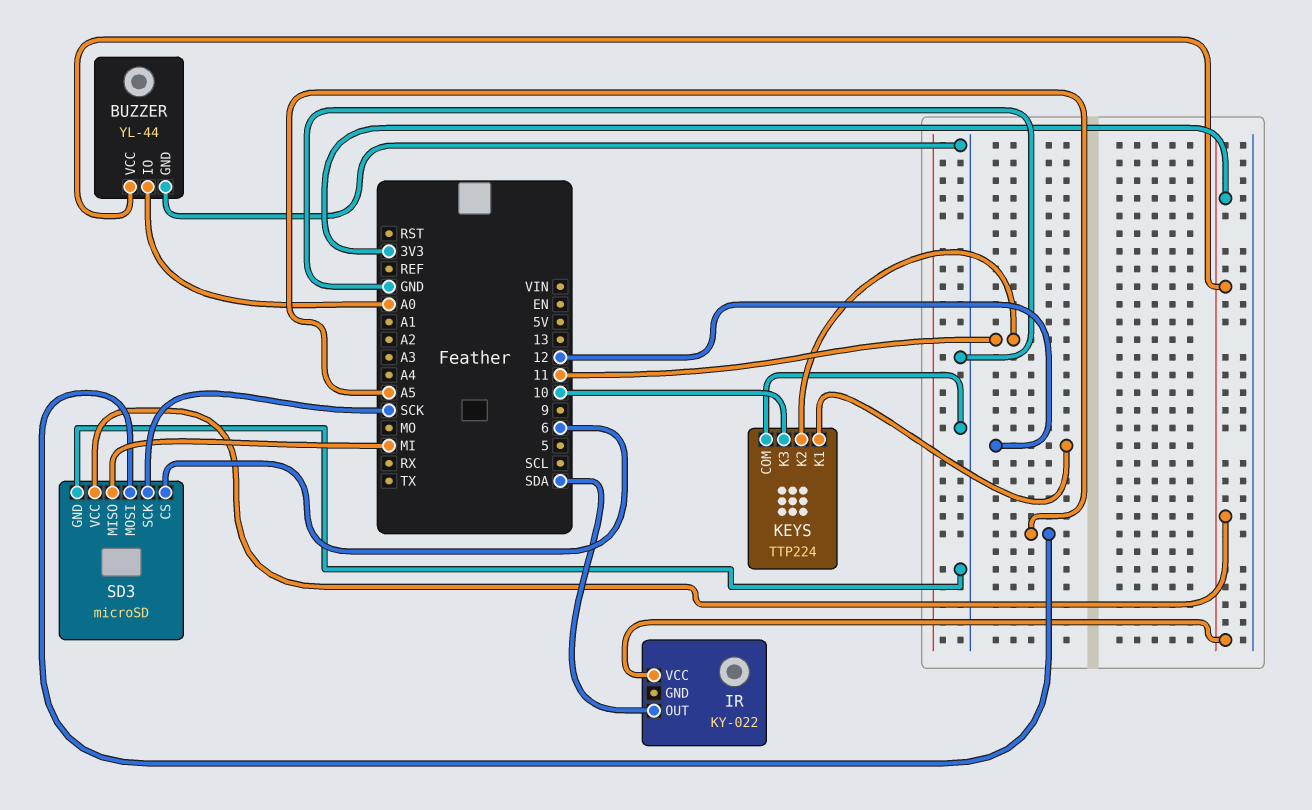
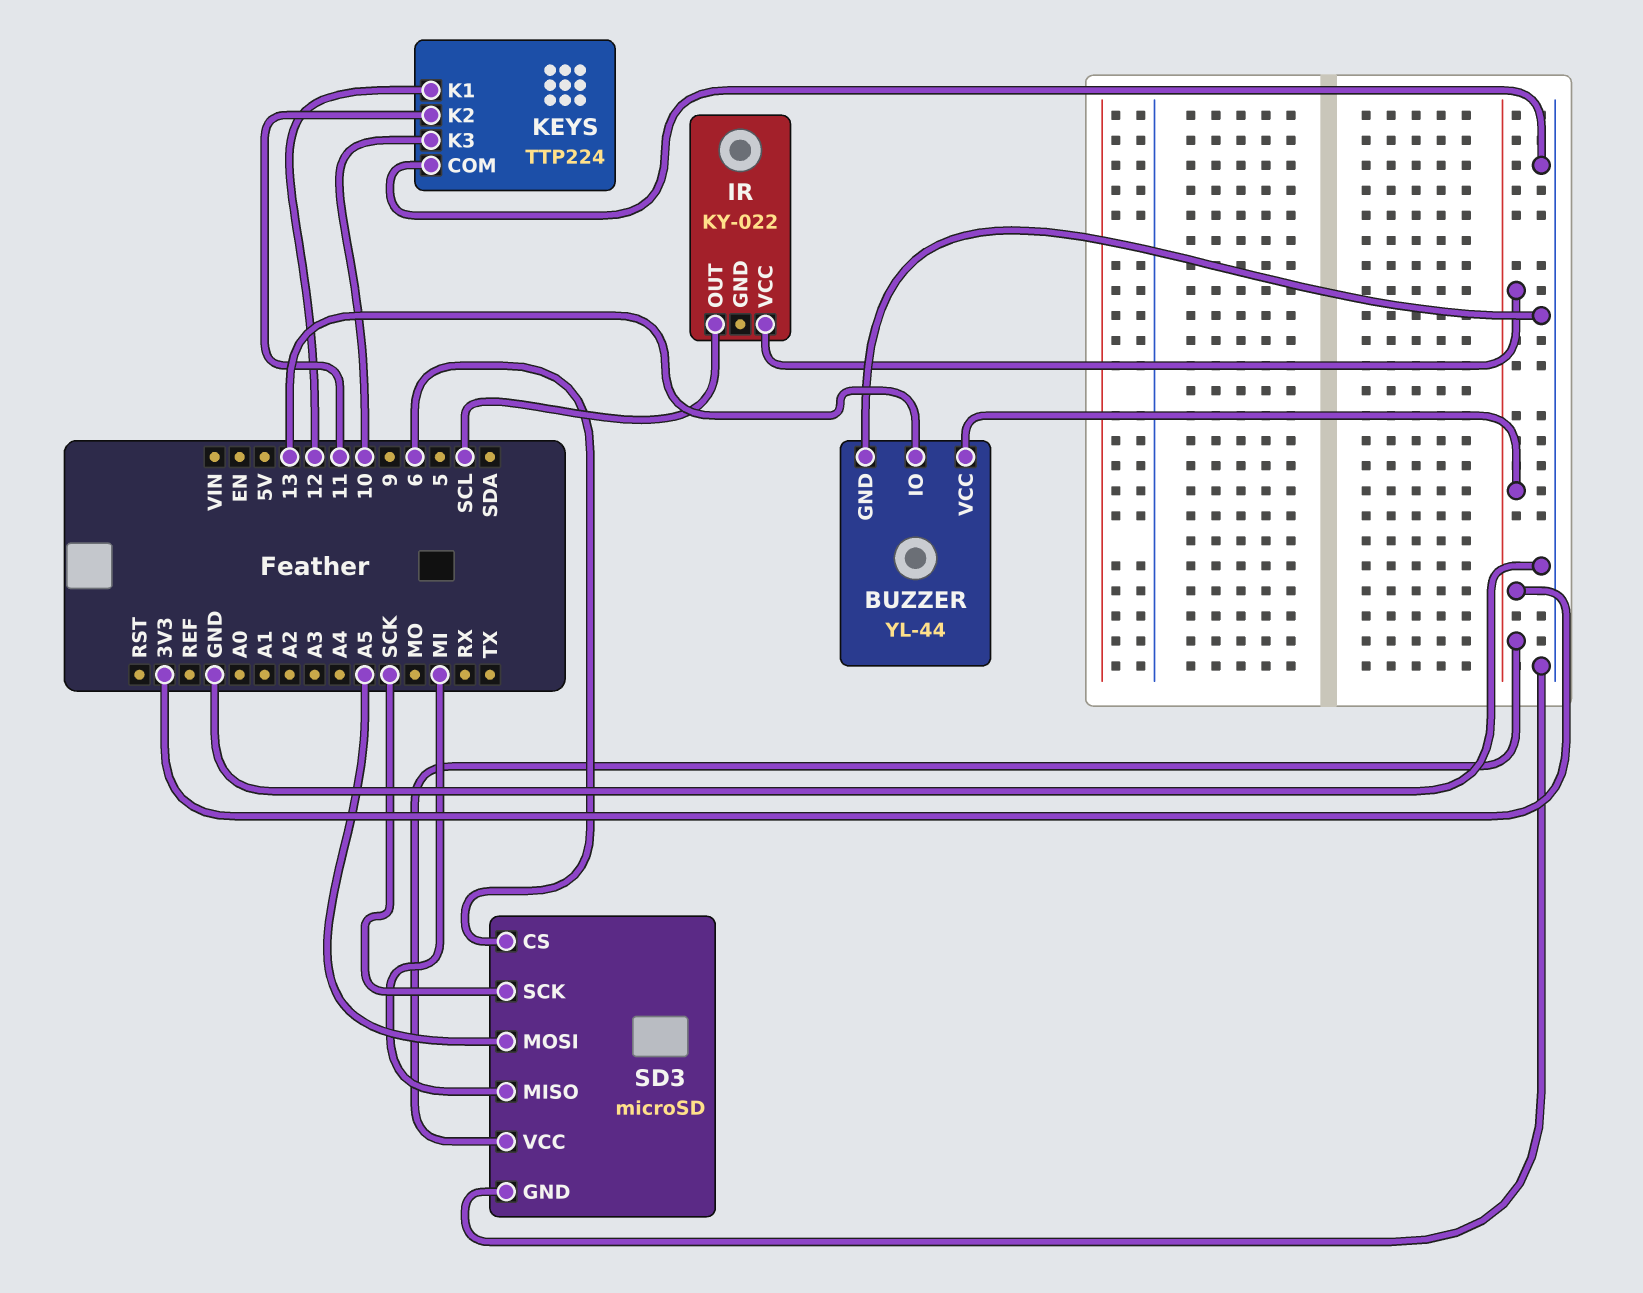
BUZZER pin IO: A0 -> 13
IR pin OUT: SDA -> SCL

